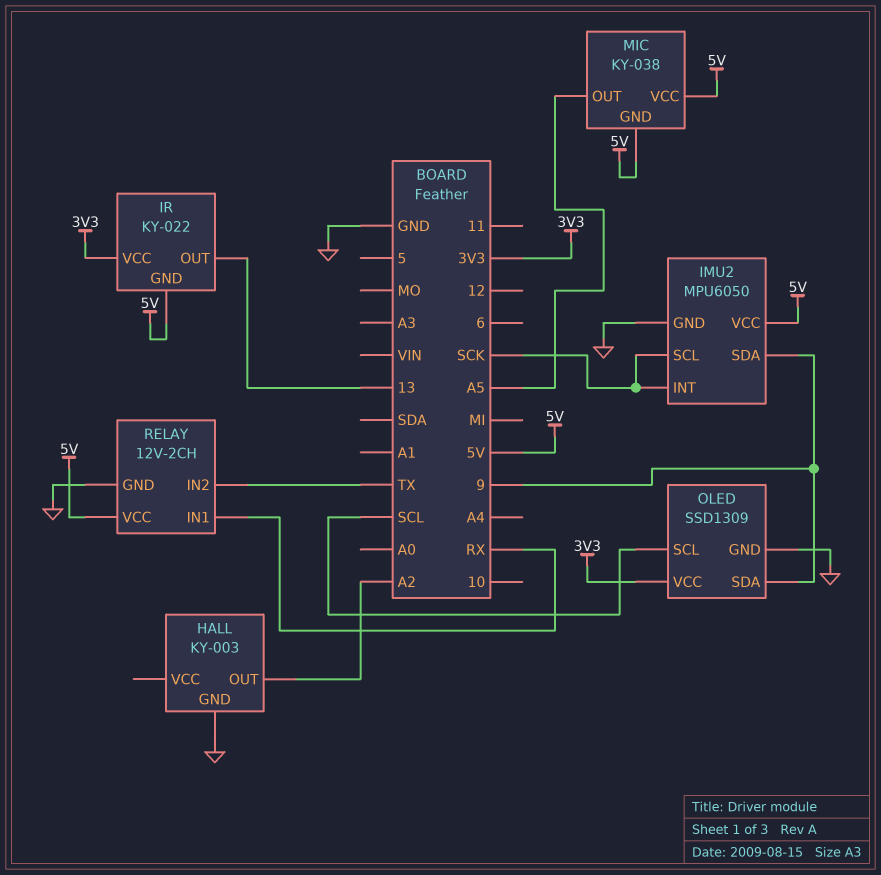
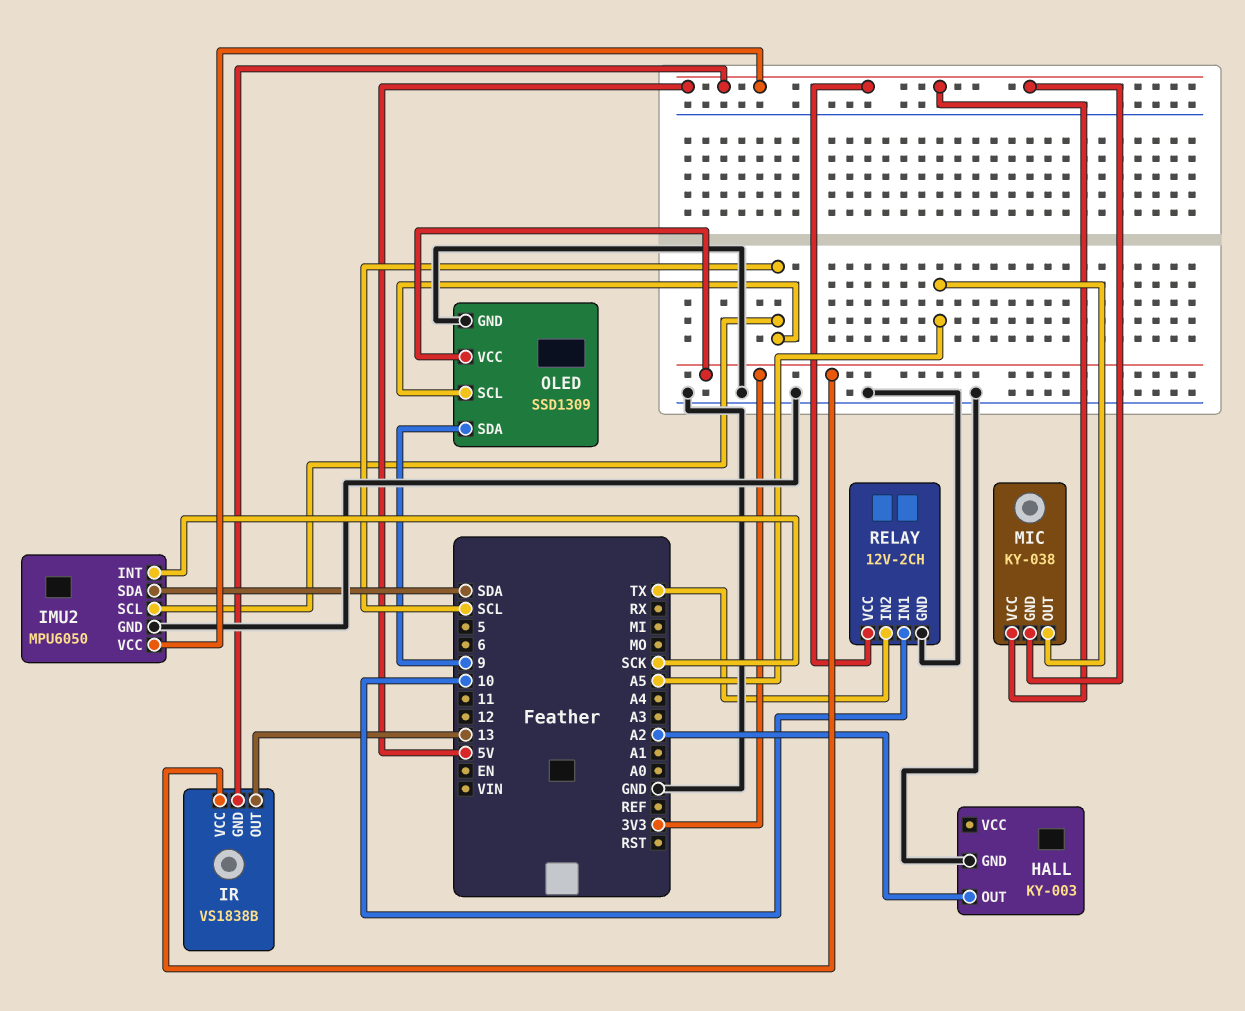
IMU2 pin SCL: SCK -> SCL
IMU2 pin SDA: 9 -> SDA
IR: KY-022 -> VS1838B
RELAY pin IN1: RX -> 10

